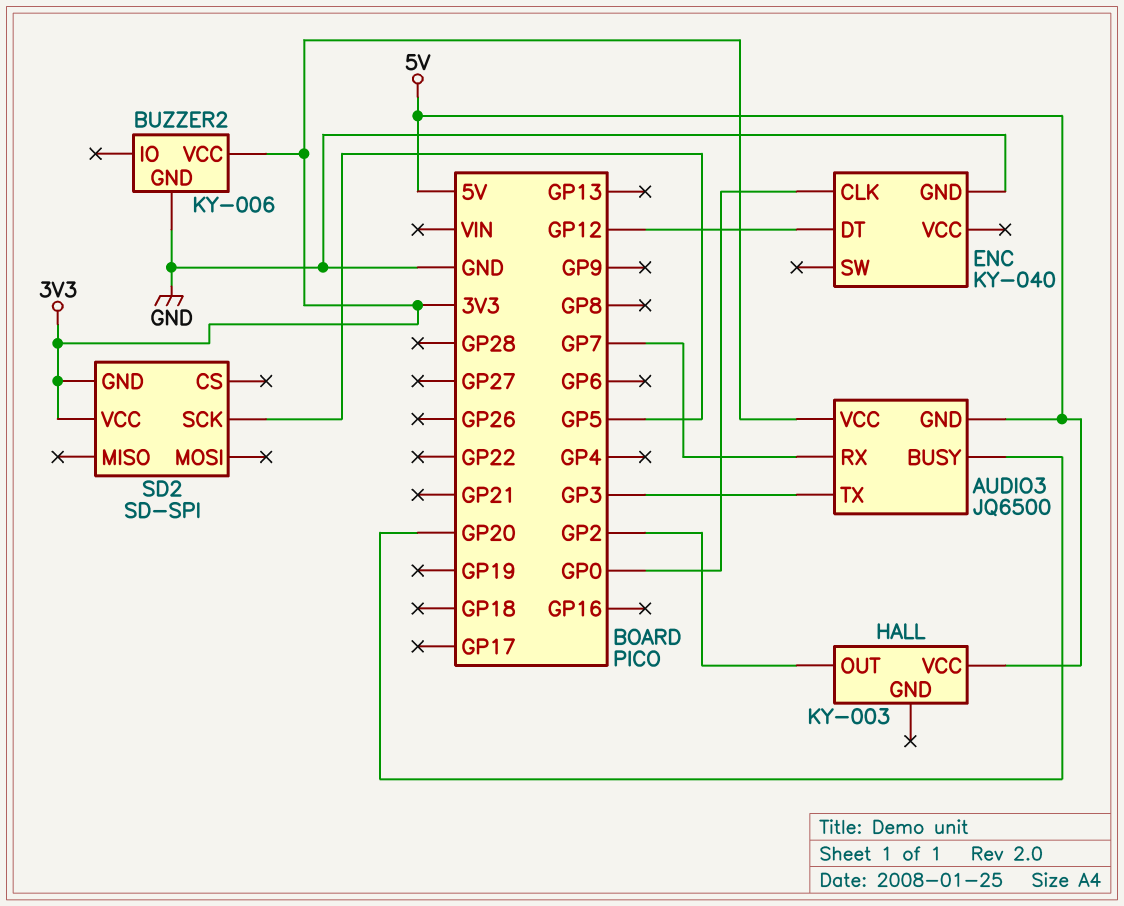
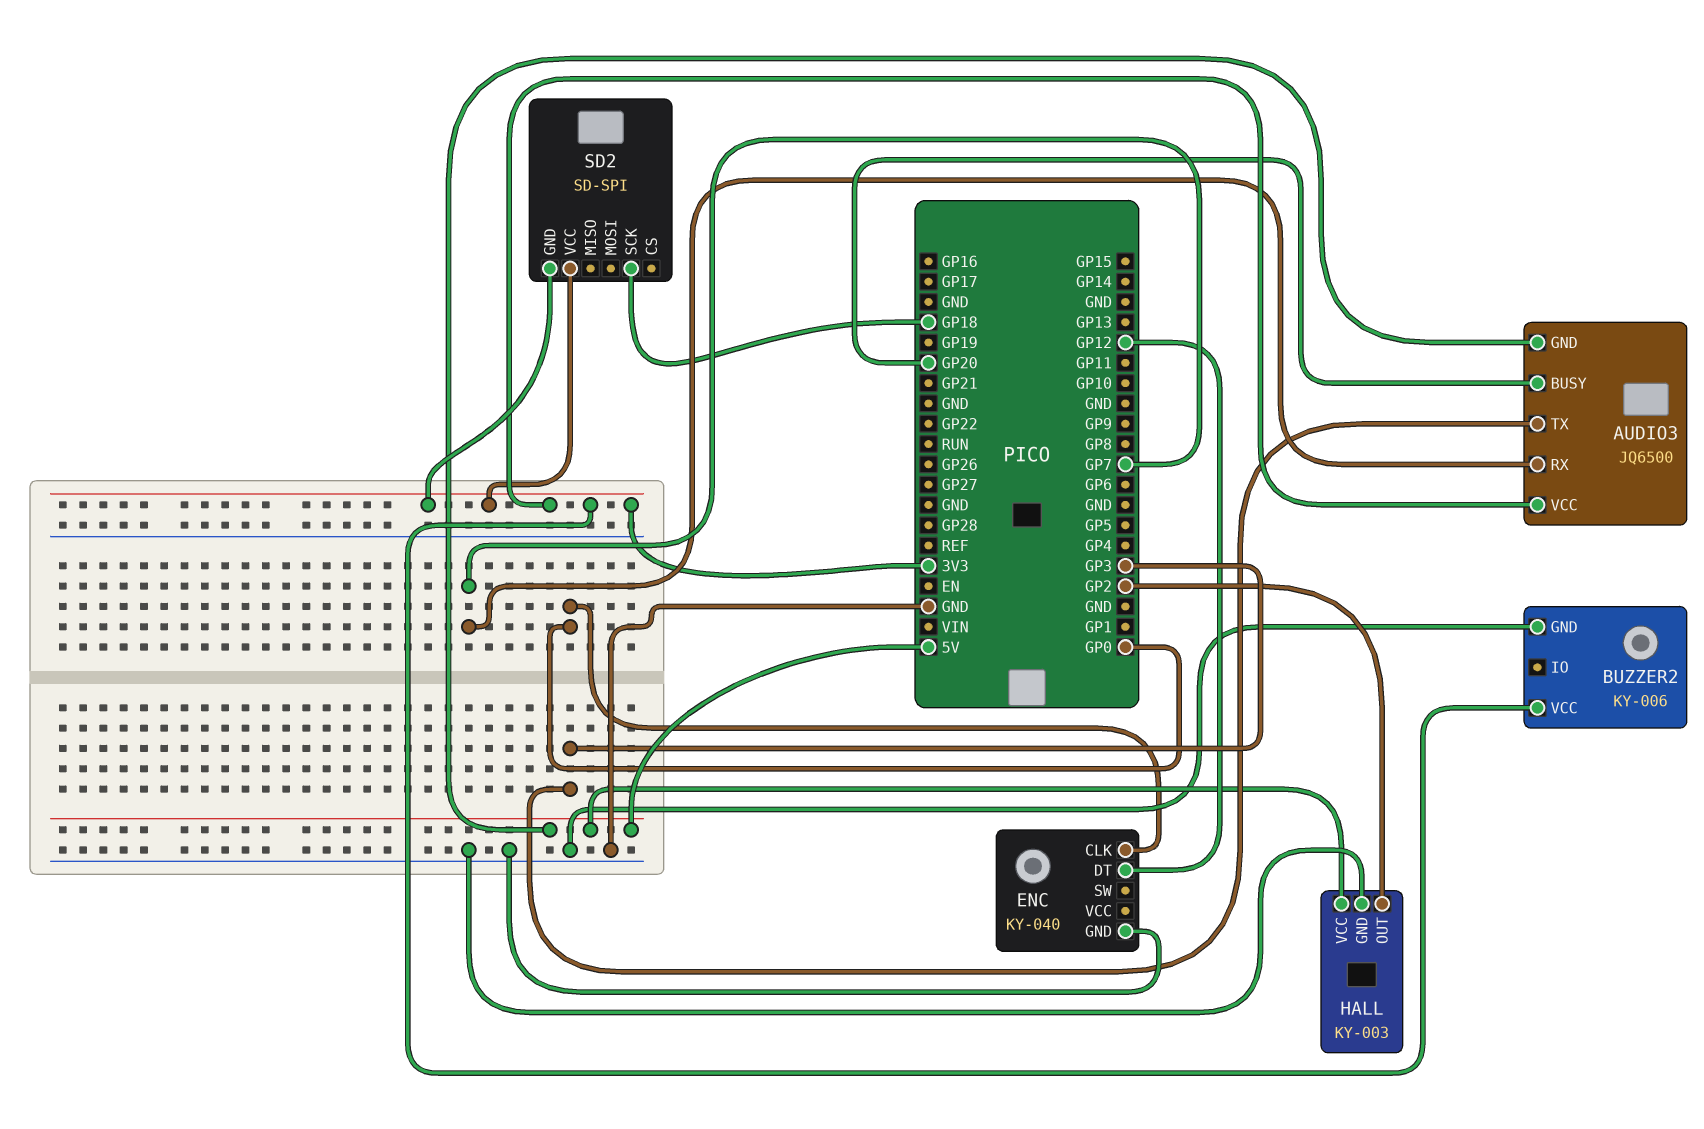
HALL pin GND: none -> GND
SD2 pin SCK: GP5 -> GP18

